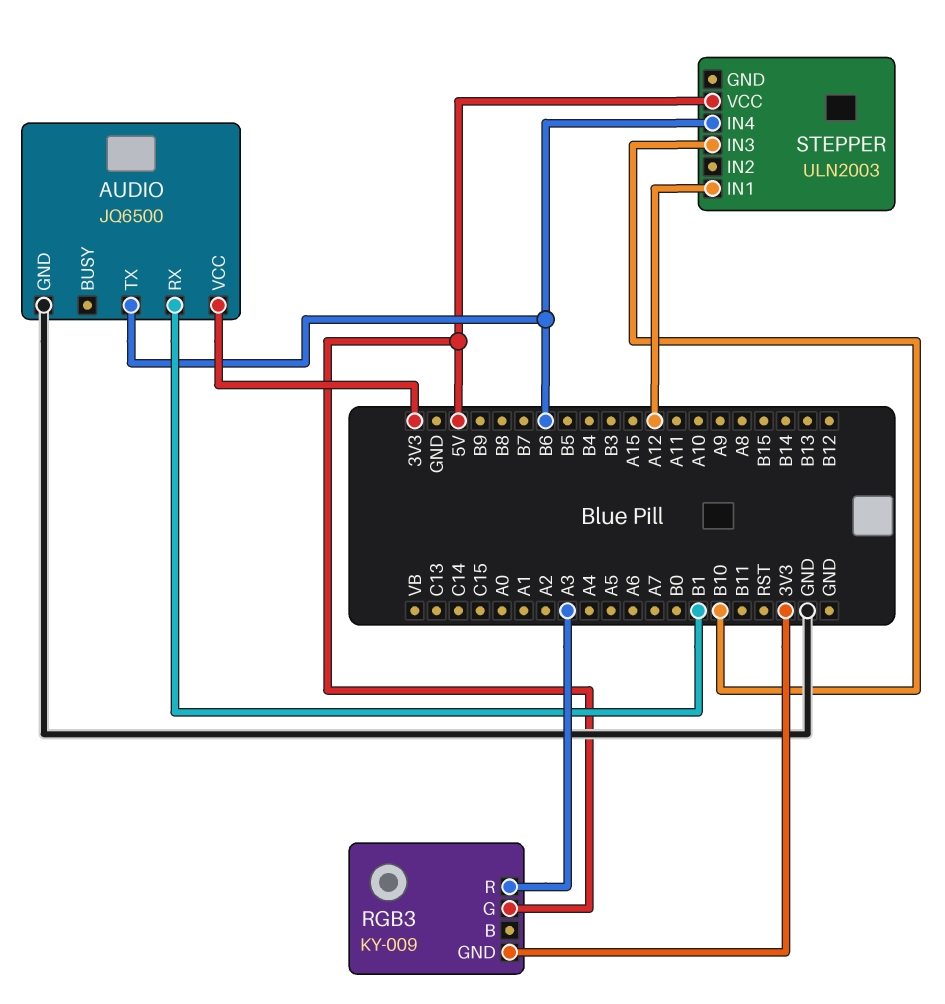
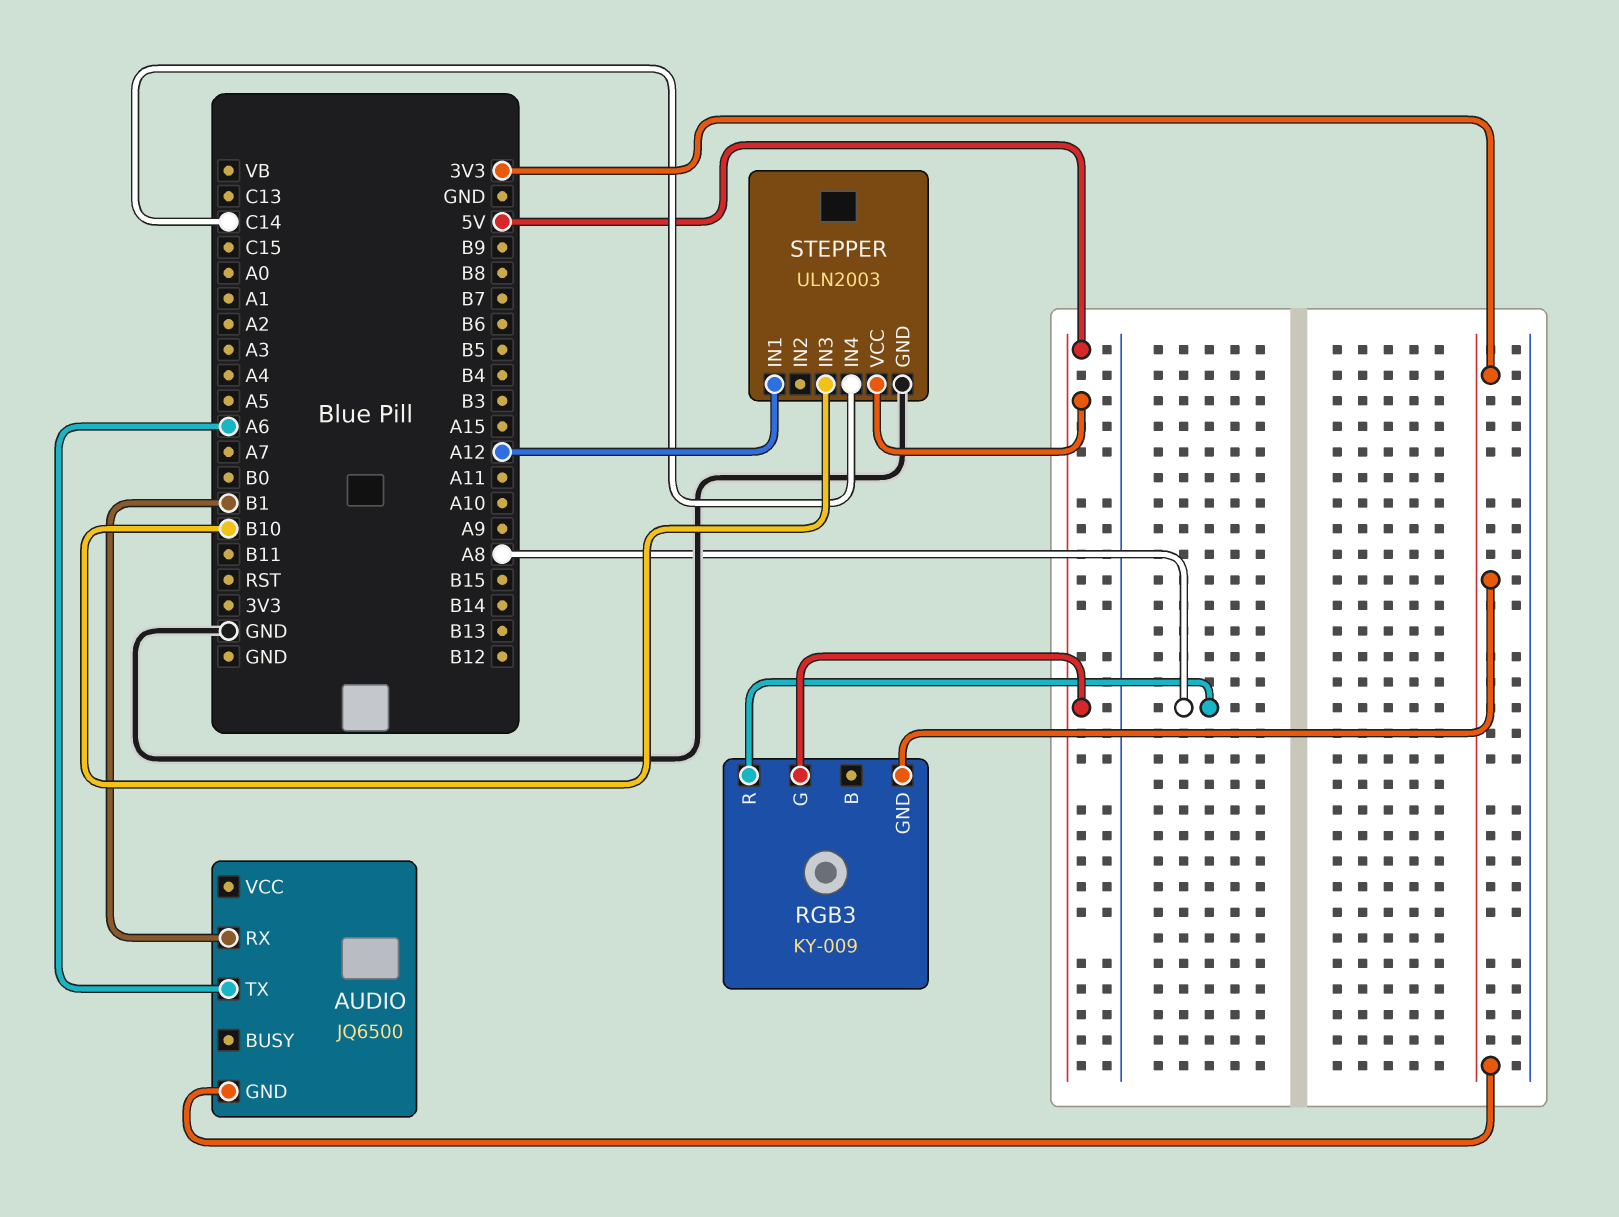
AUDIO pin GND: GND -> 3V3
AUDIO pin TX: B6 -> A6
AUDIO pin VCC: 3V3 -> none
RGB3 pin R: A3 -> A8
STEPPER pin GND: none -> GND
STEPPER pin IN4: B6 -> C14

